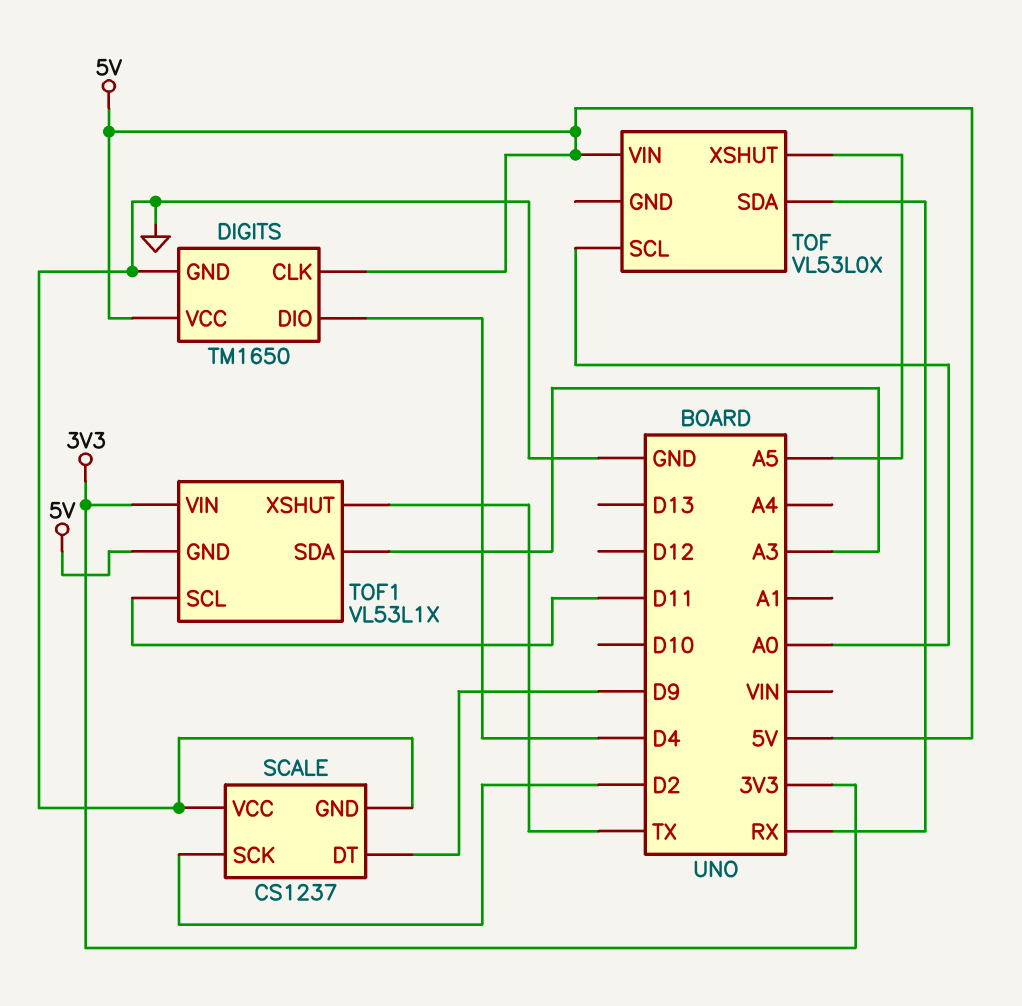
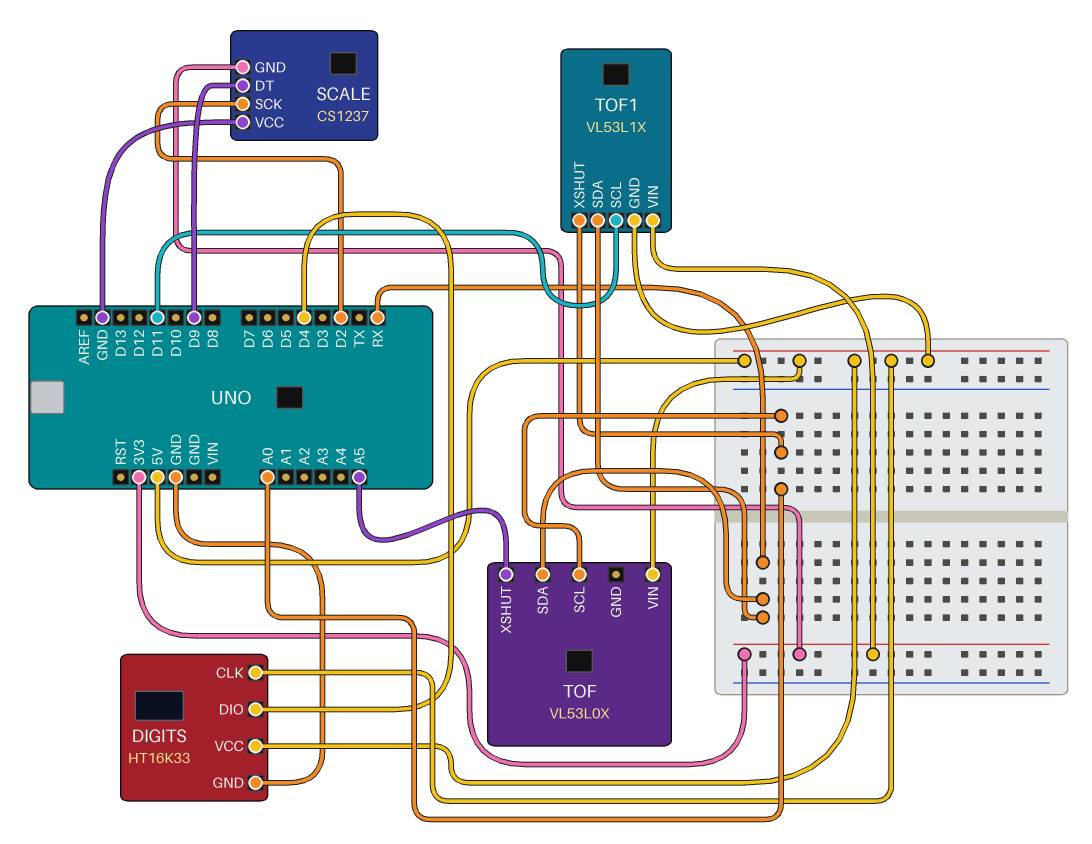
DIGITS: TM1650 -> HT16K33
SCALE pin GND: GND -> 3V3
TOF1 pin SDA: A3 -> RX
TOF1 pin XSHUT: TX -> A0

